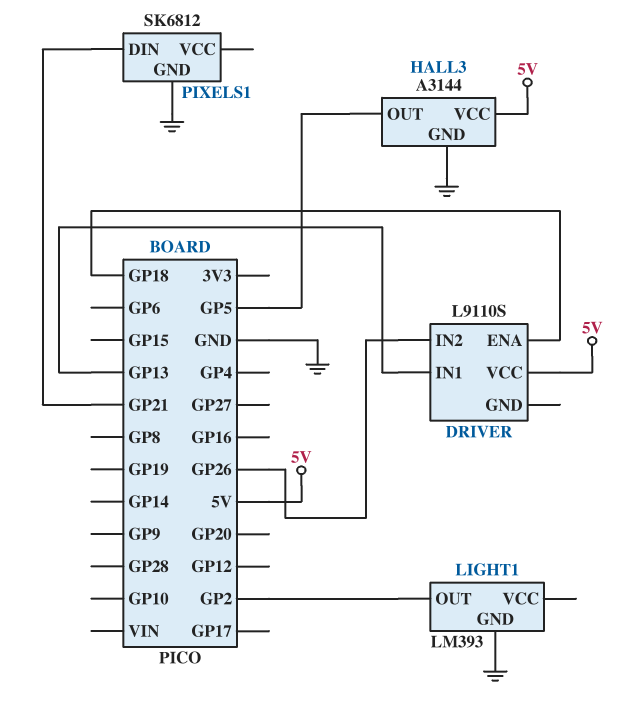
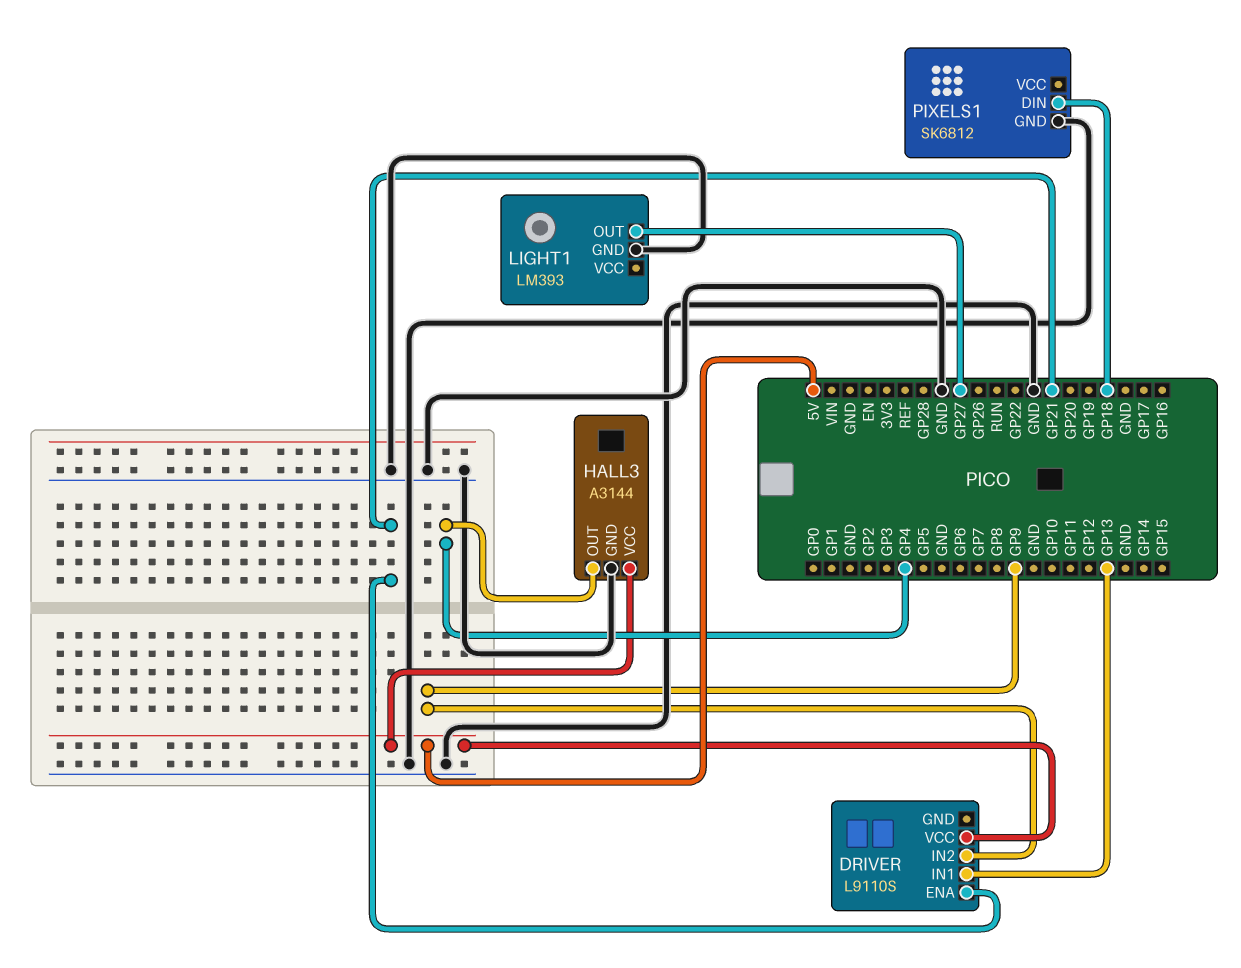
DRIVER pin ENA: GP18 -> GP21
DRIVER pin IN2: GP26 -> GP9
HALL3 pin OUT: GP5 -> GP4
LIGHT1 pin OUT: GP2 -> GP27
PIXELS1 pin DIN: GP21 -> GP18

